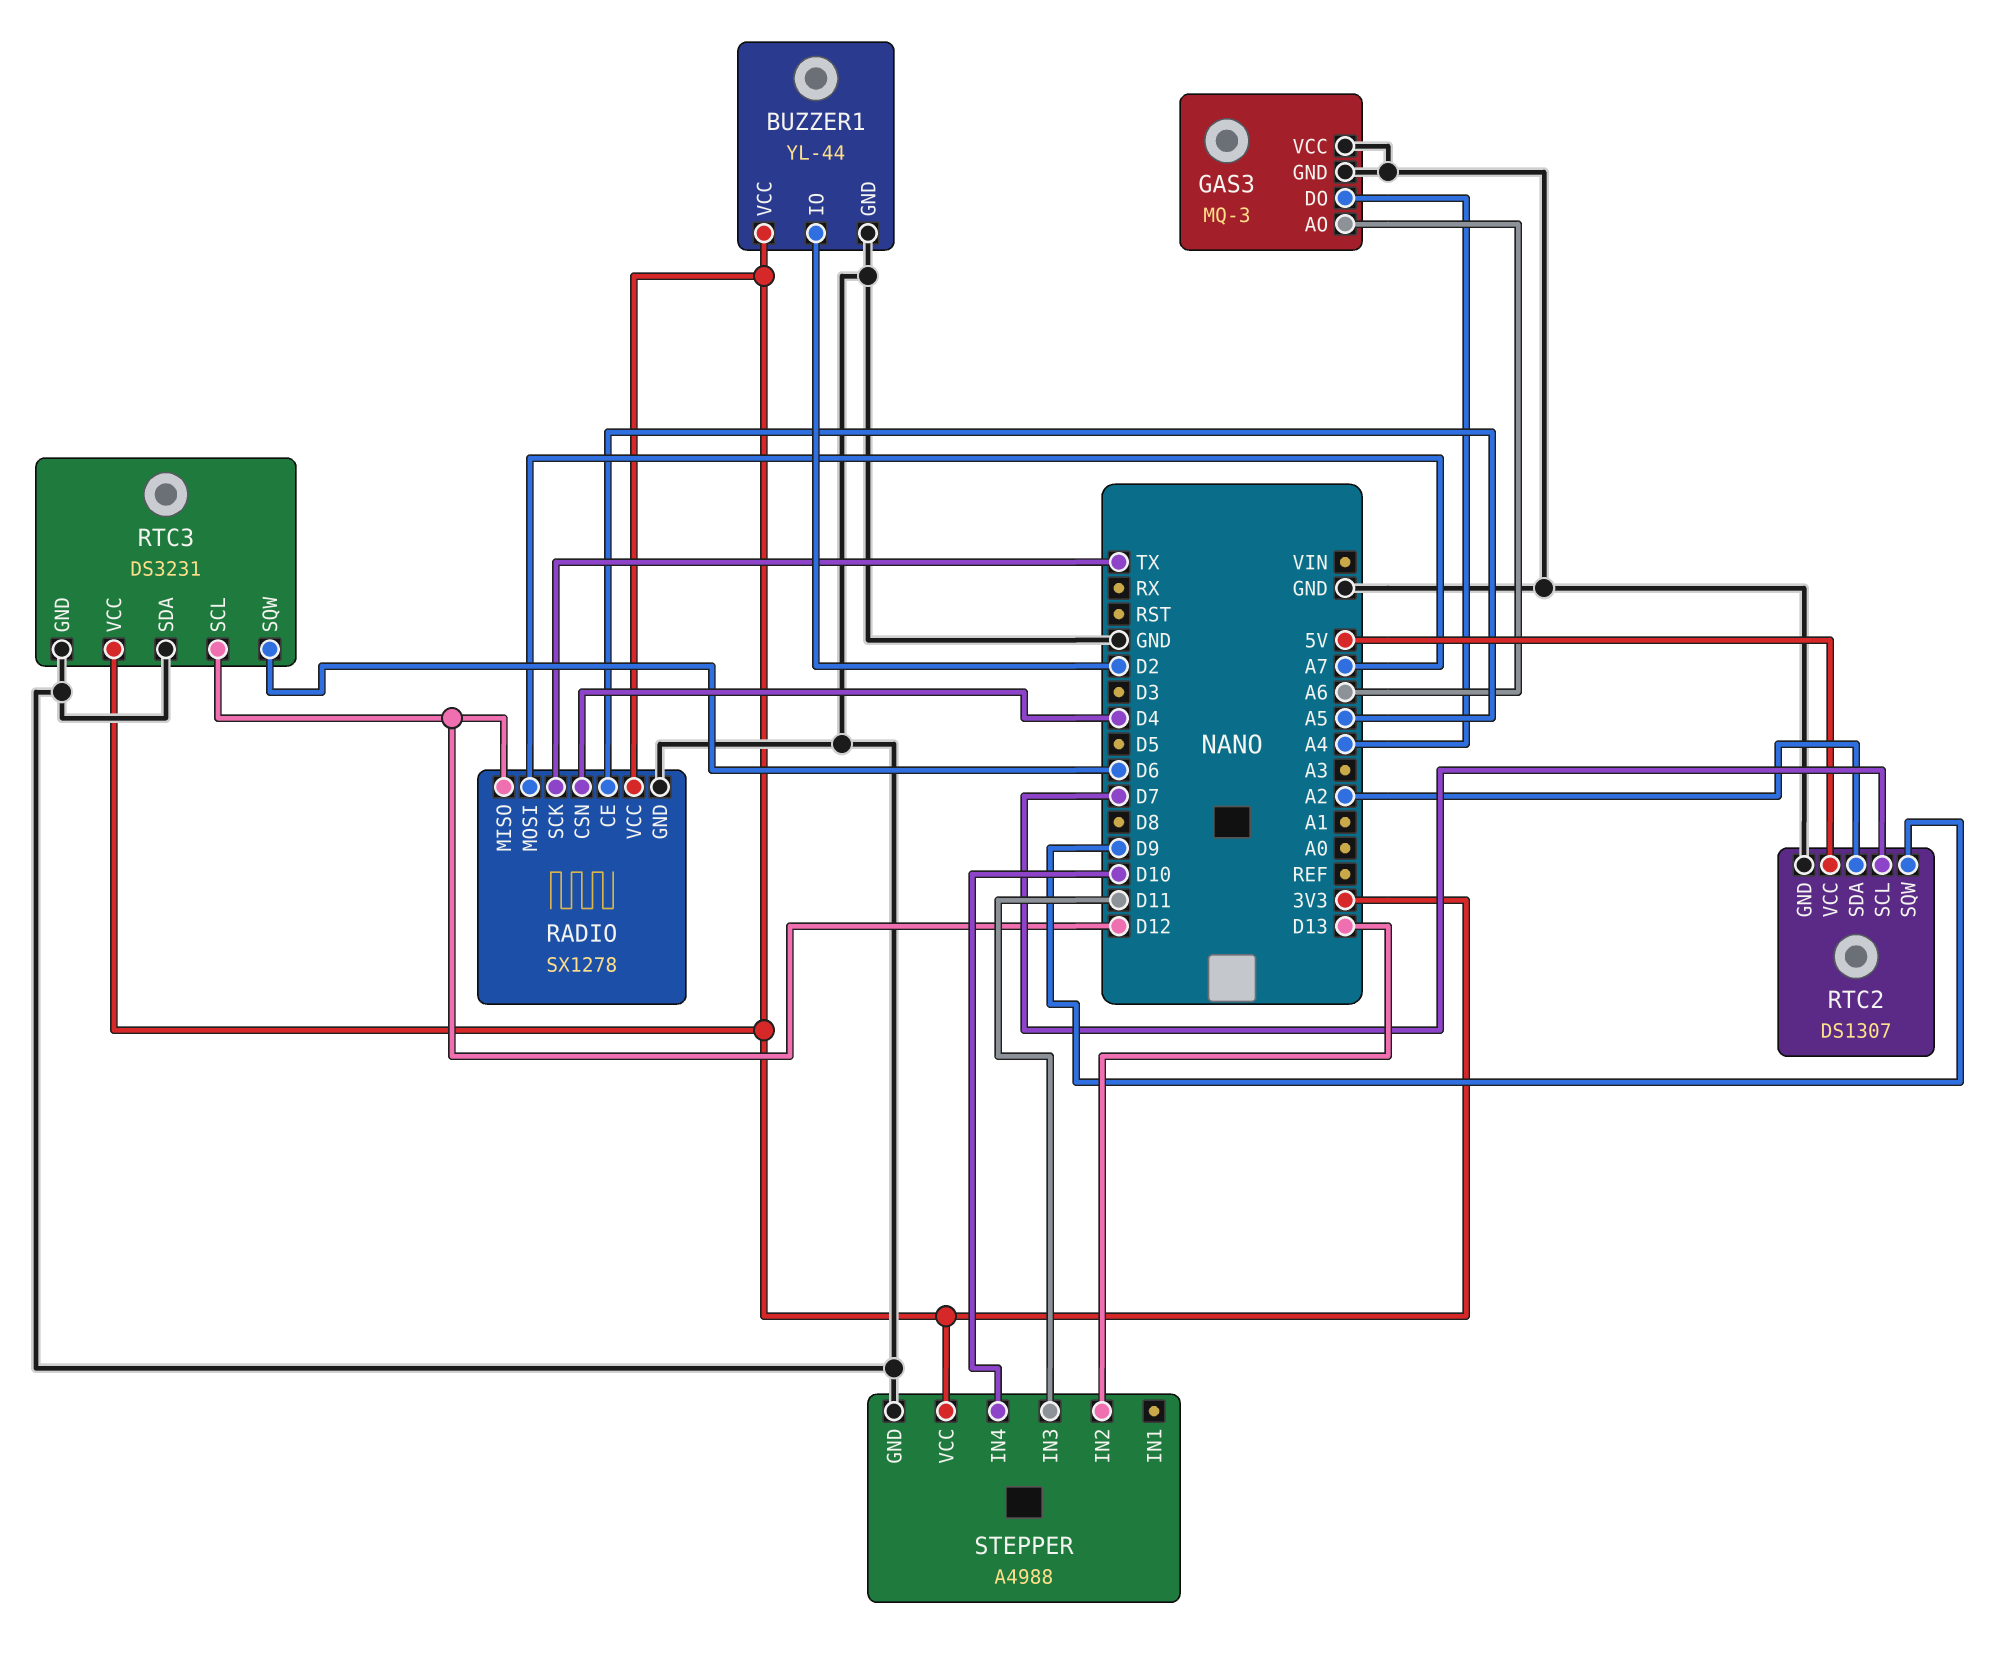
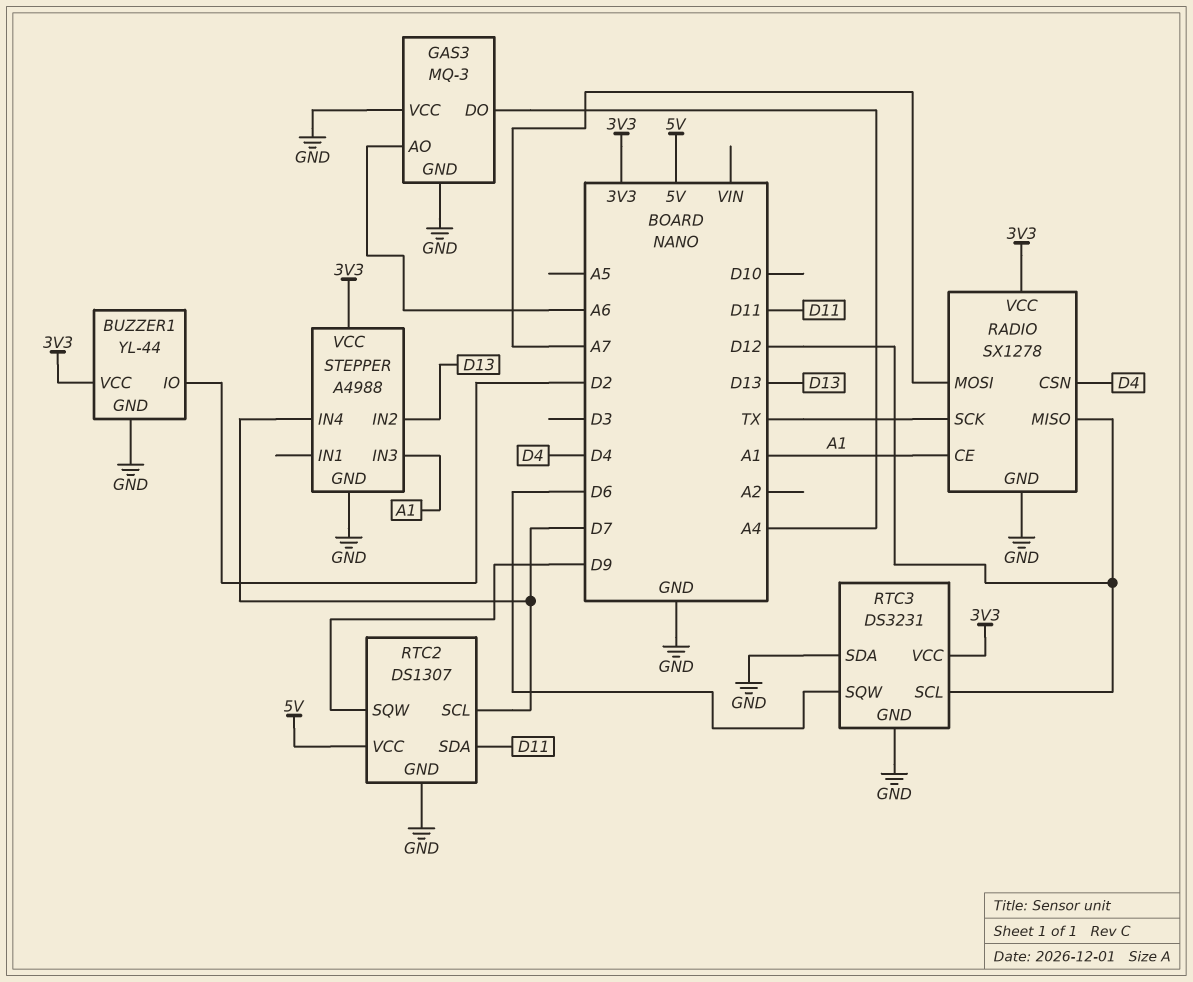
RADIO pin CE: A5 -> A1
RTC2 pin SDA: A2 -> D11
STEPPER pin IN3: D11 -> A1
STEPPER pin IN4: D10 -> D7

